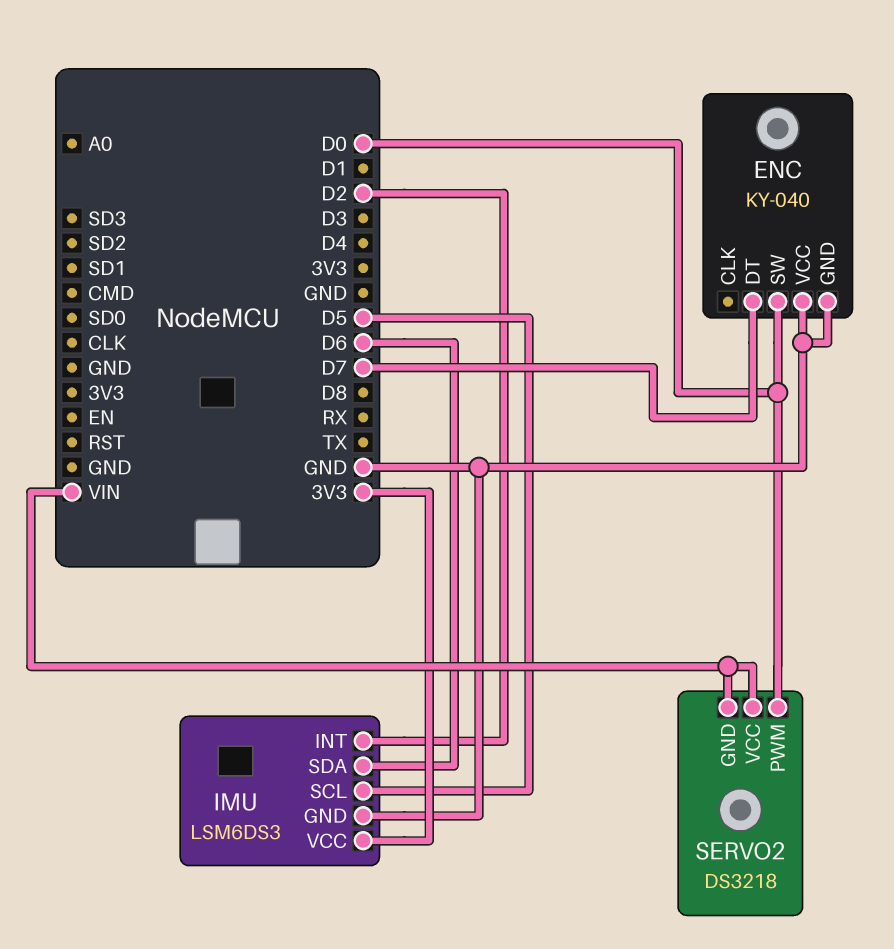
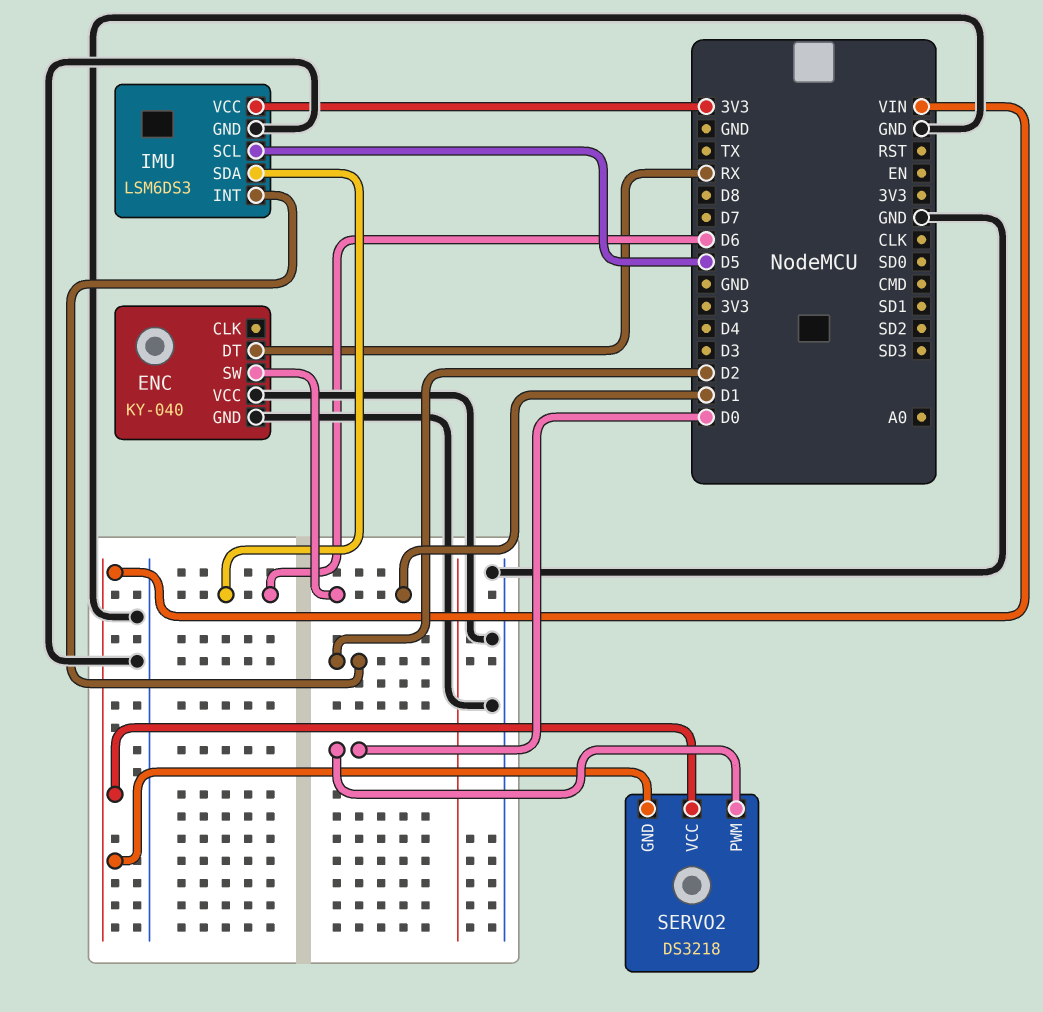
ENC pin DT: D7 -> RX
ENC pin SW: D0 -> D1

